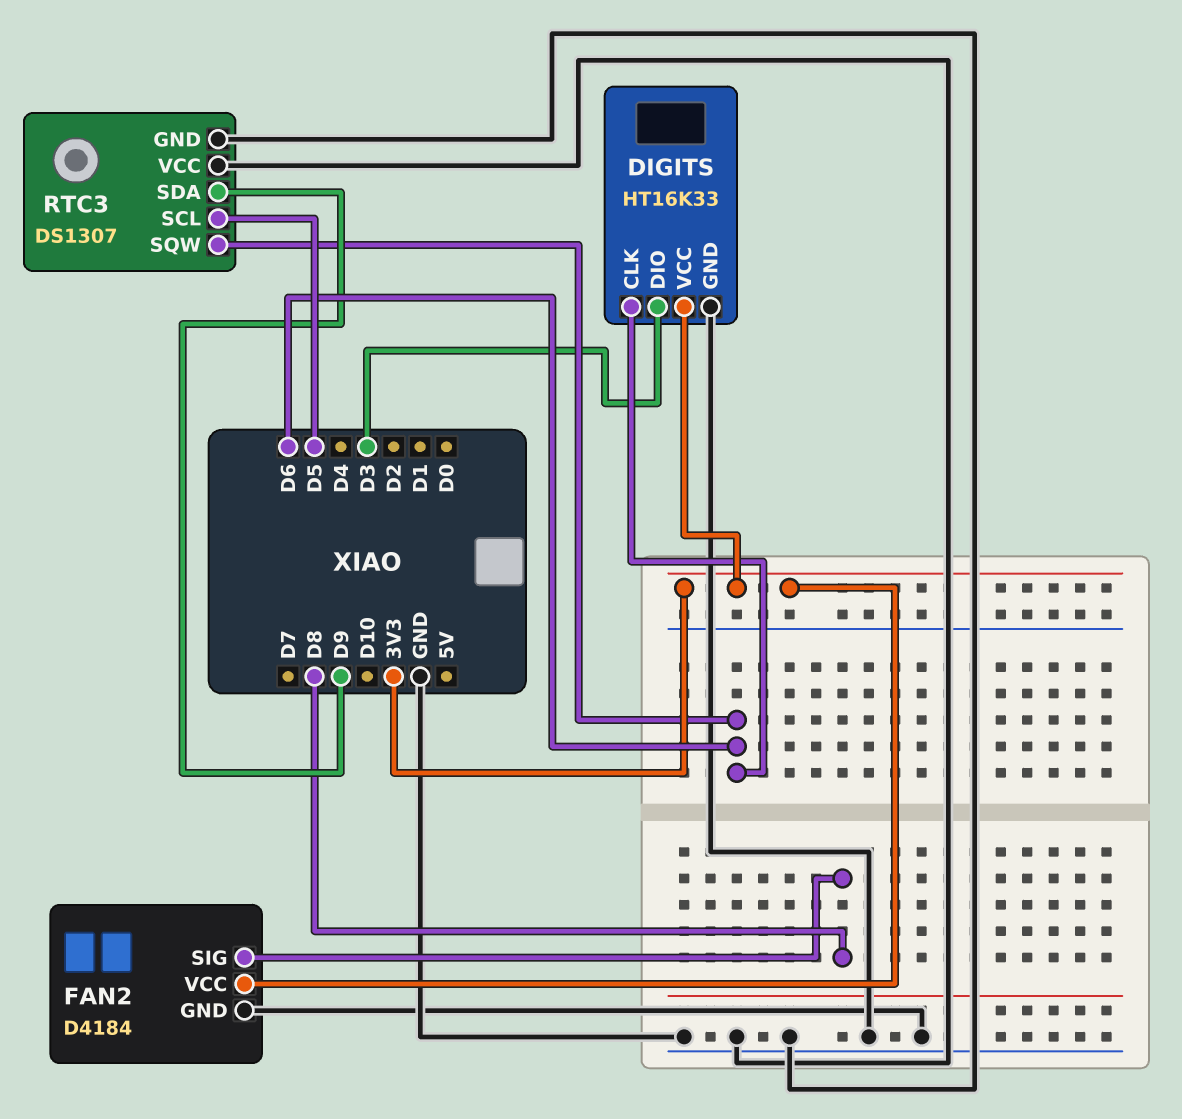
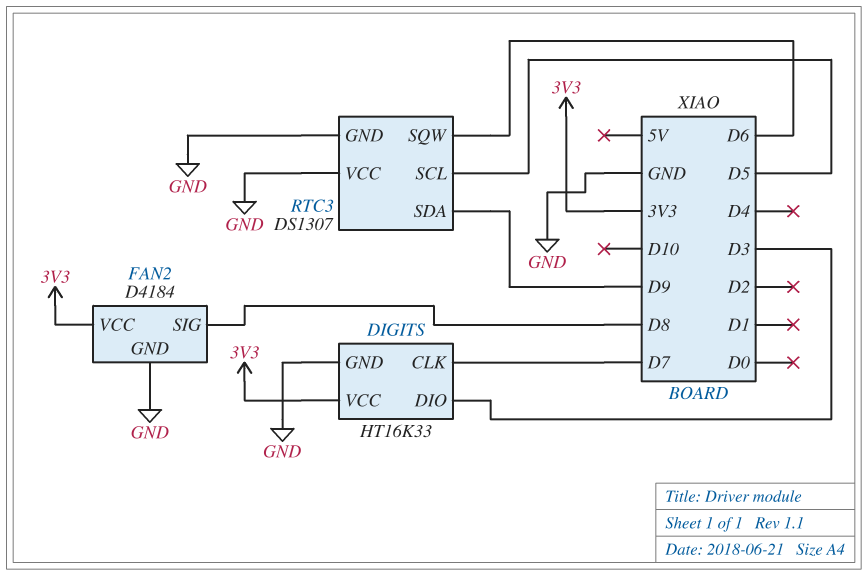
DIGITS pin CLK: D6 -> D7

